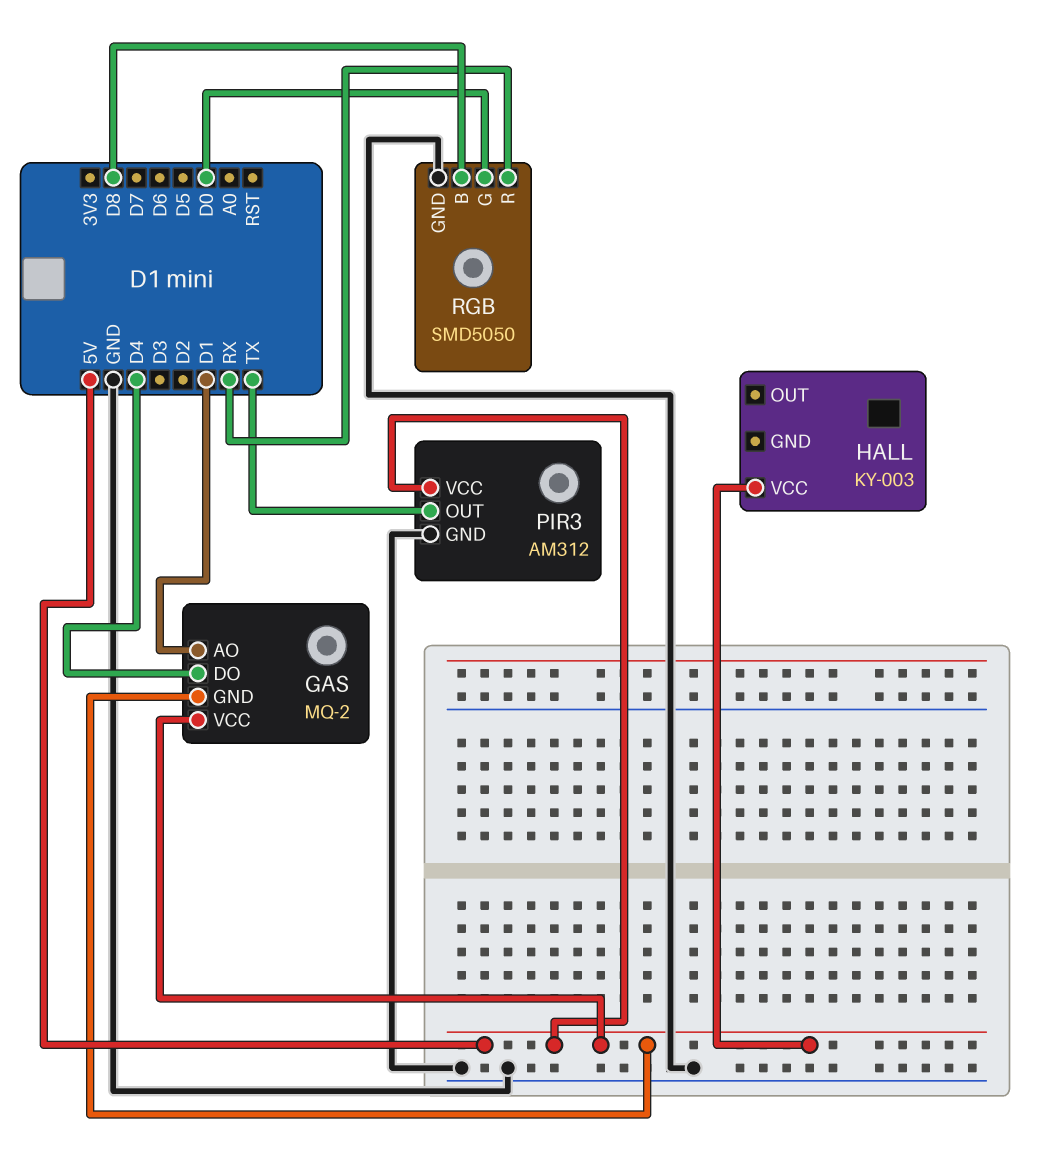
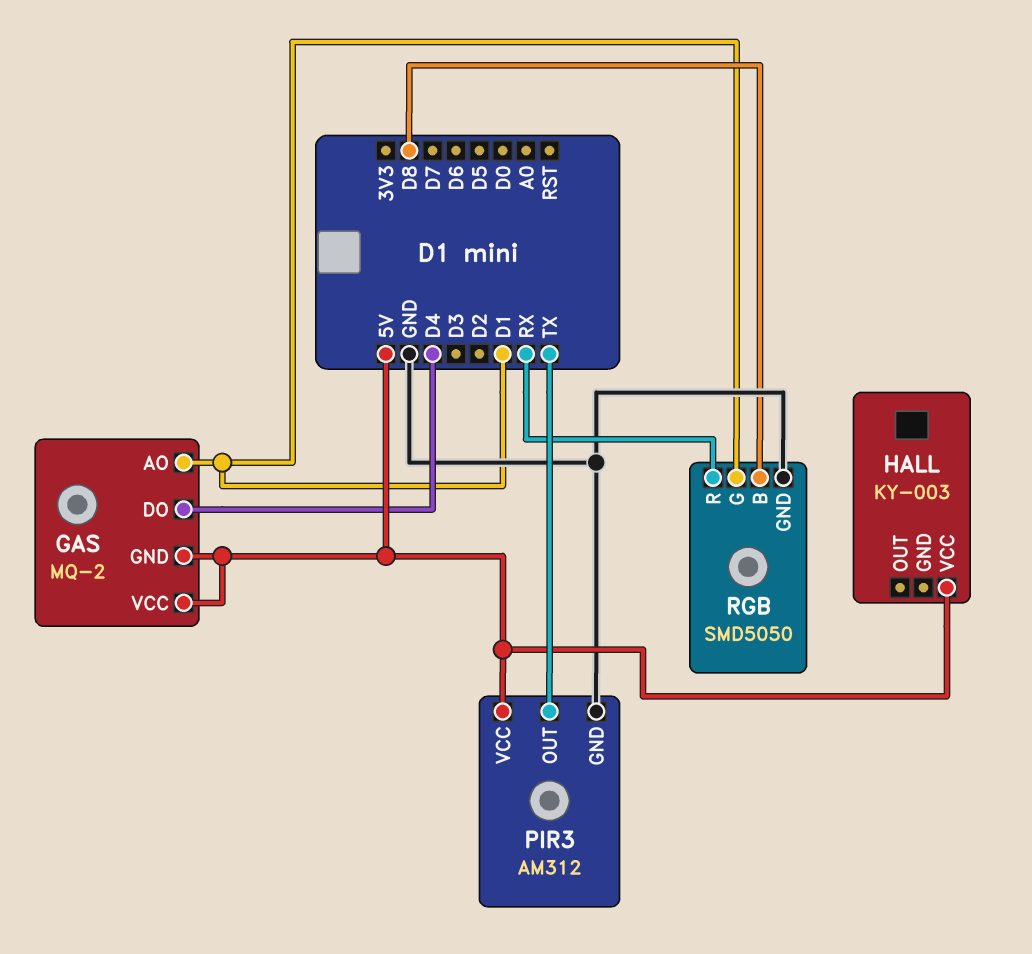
RGB pin G: D0 -> D1

